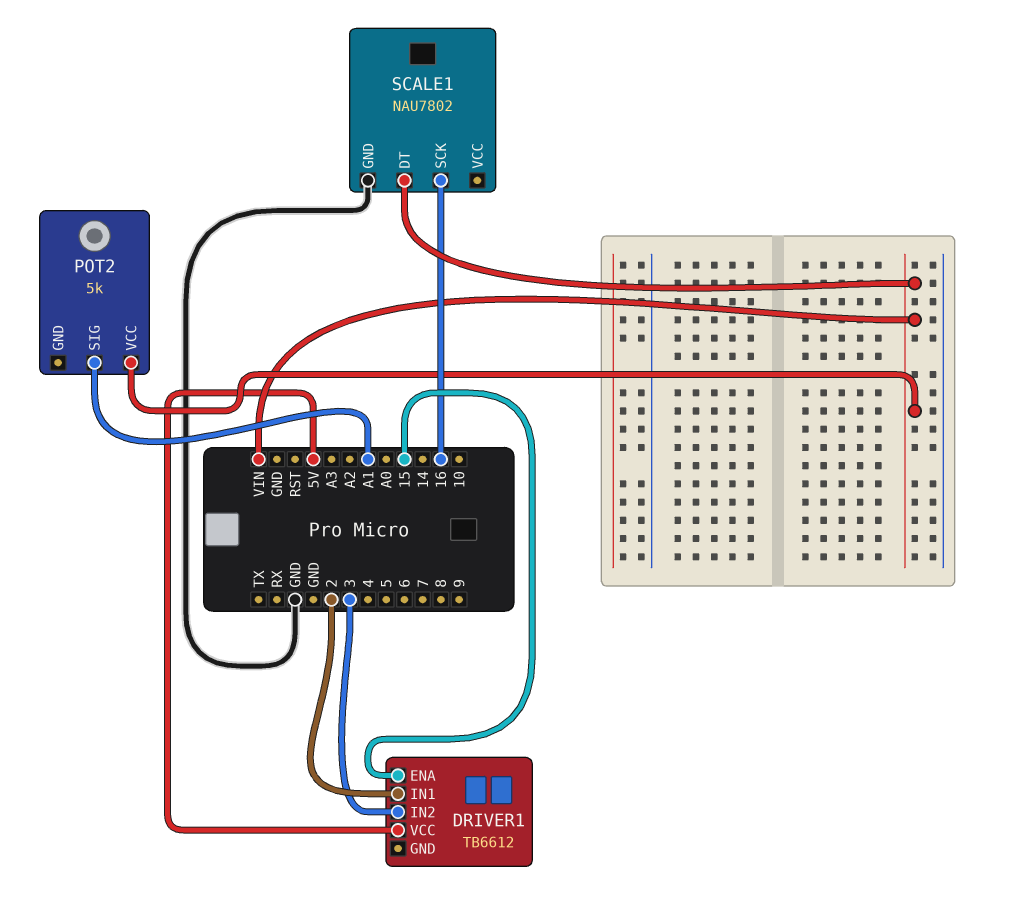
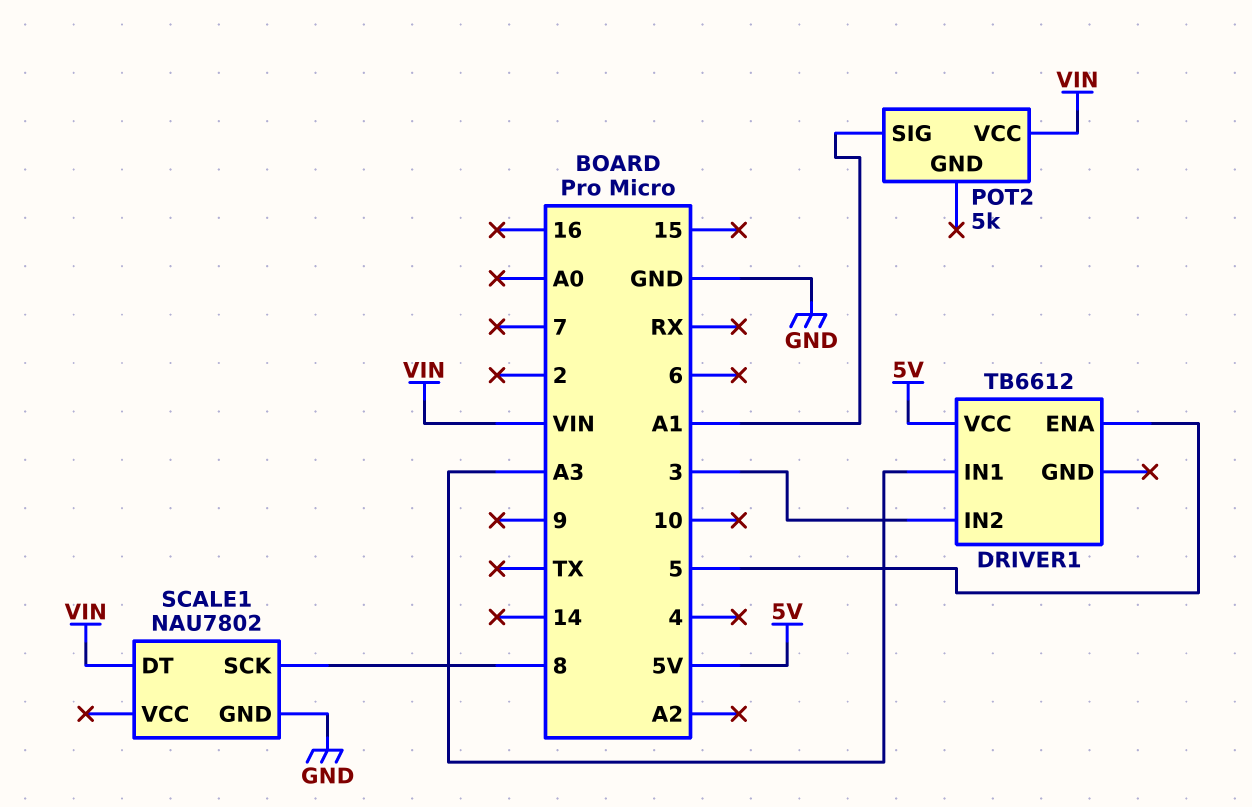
DRIVER1 pin ENA: 15 -> 5
DRIVER1 pin IN1: 2 -> A3
SCALE1 pin SCK: 16 -> 8

